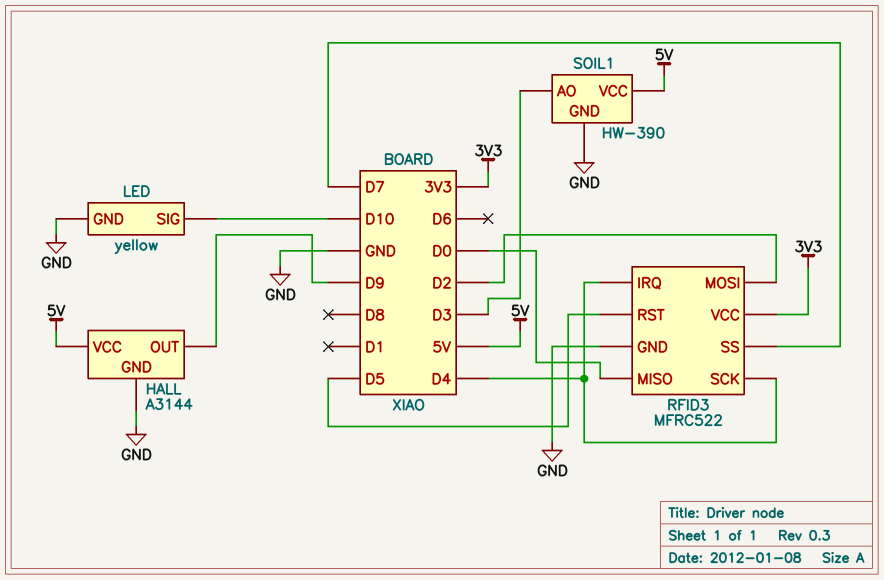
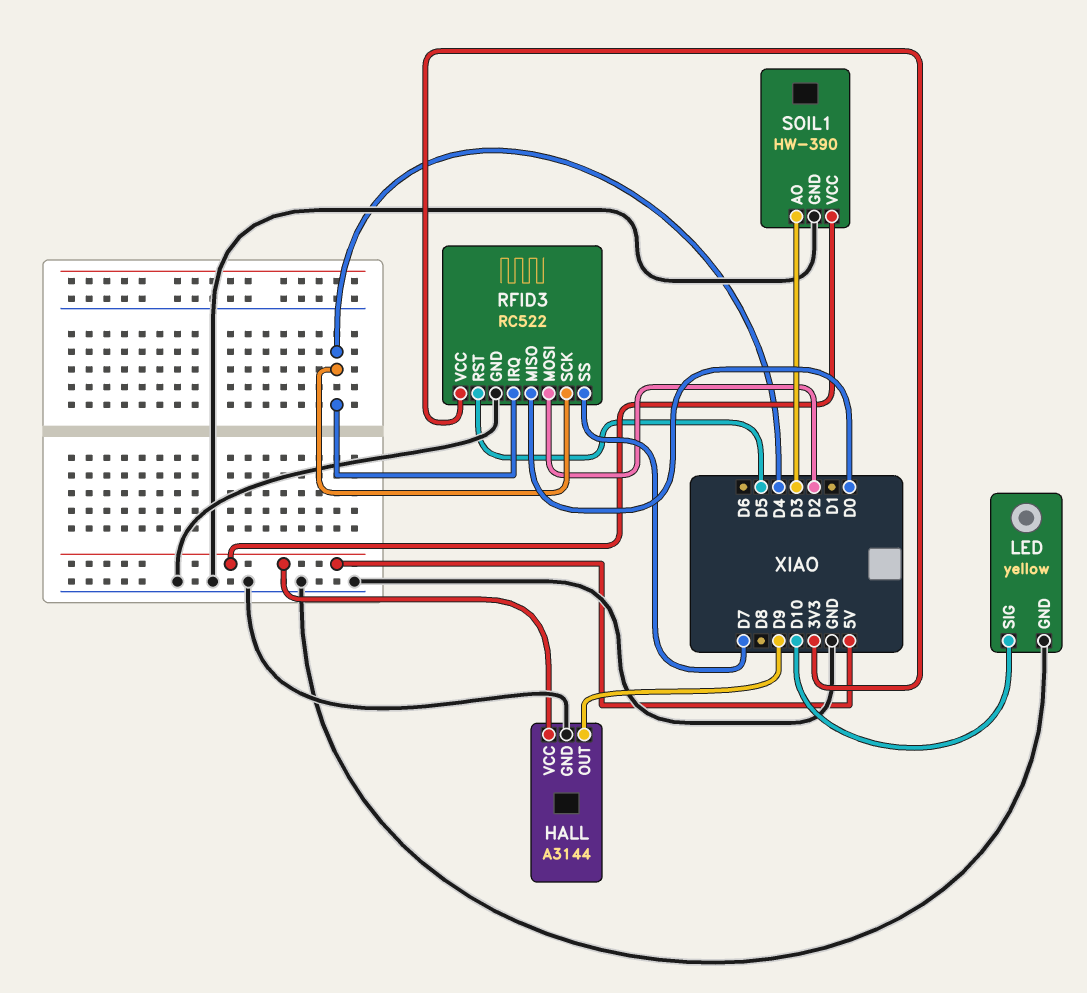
RFID3: MFRC522 -> RC522

